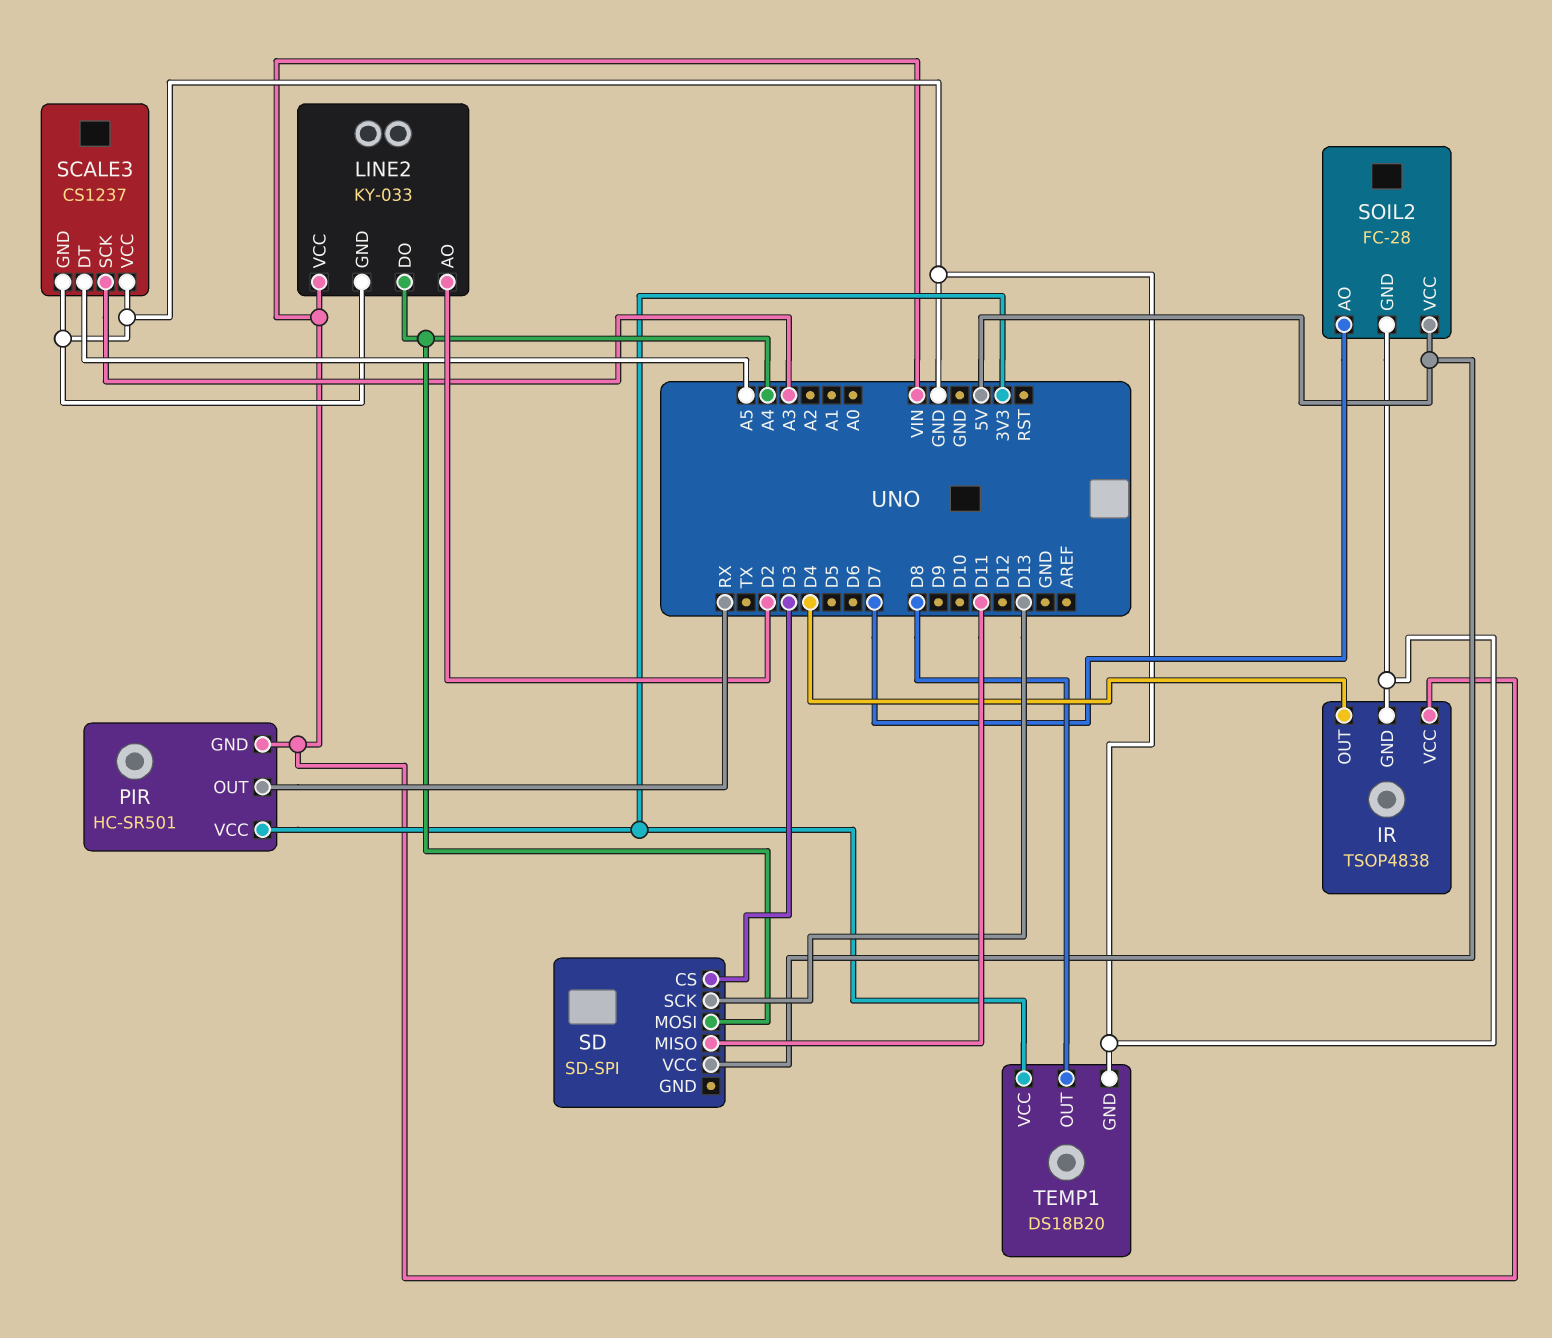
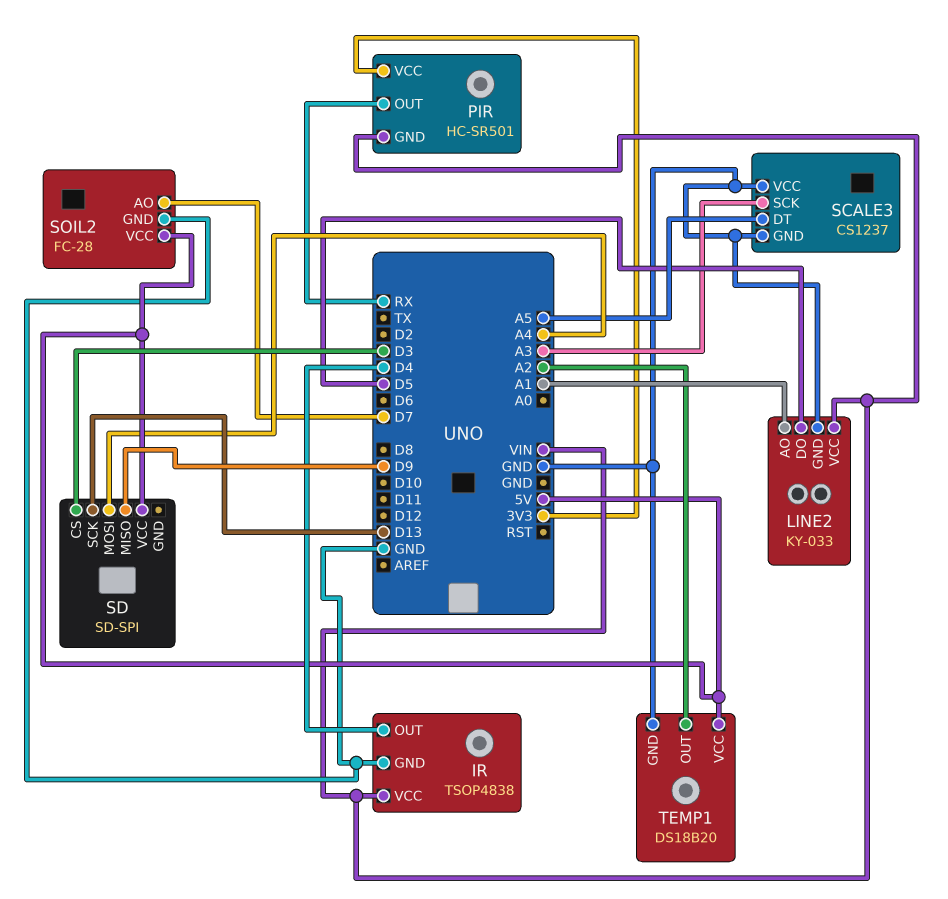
LINE2 pin AO: D2 -> A1
LINE2 pin DO: A4 -> D5
SD pin MISO: D11 -> D9
TEMP1 pin OUT: D8 -> A2
TEMP1 pin VCC: 3V3 -> 5V

